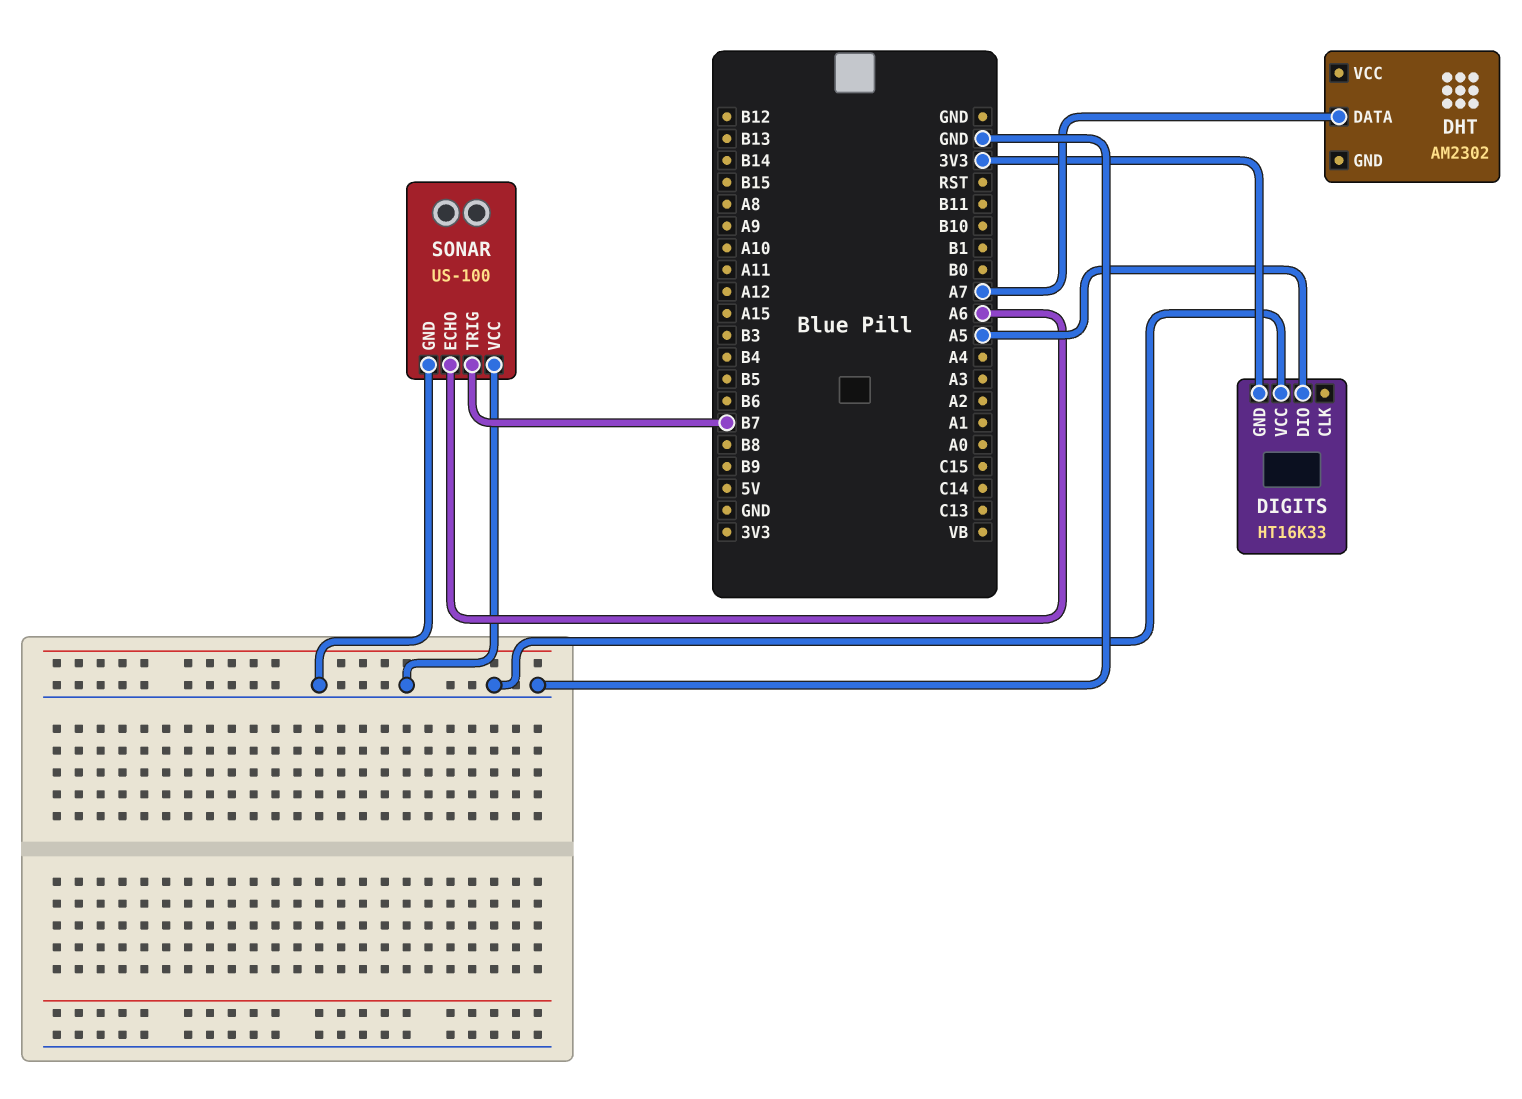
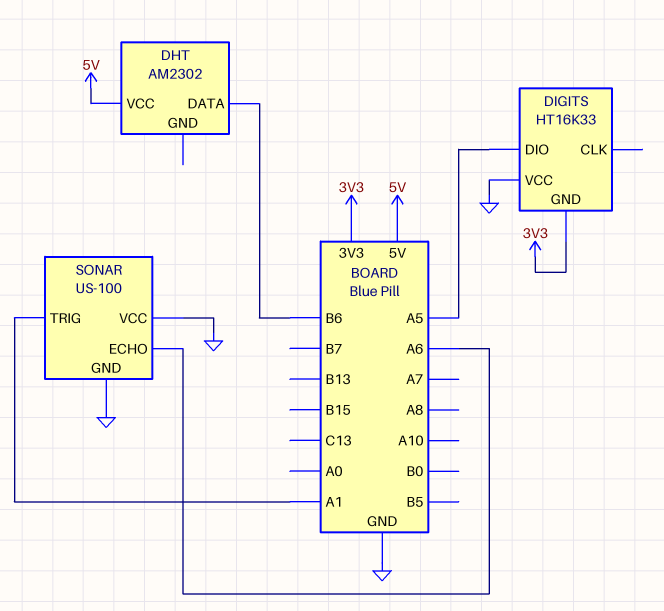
DHT pin DATA: A7 -> B6
DHT pin VCC: none -> 5V
SONAR pin TRIG: B7 -> A1

